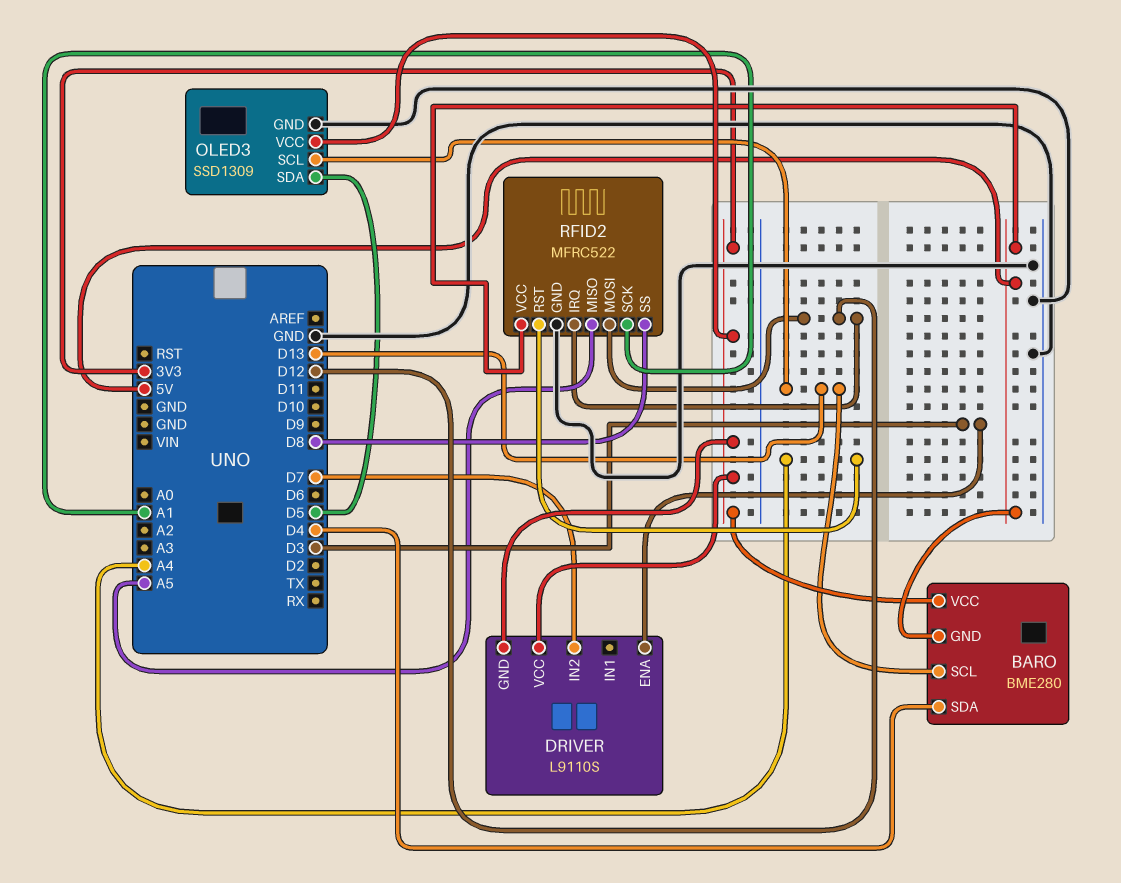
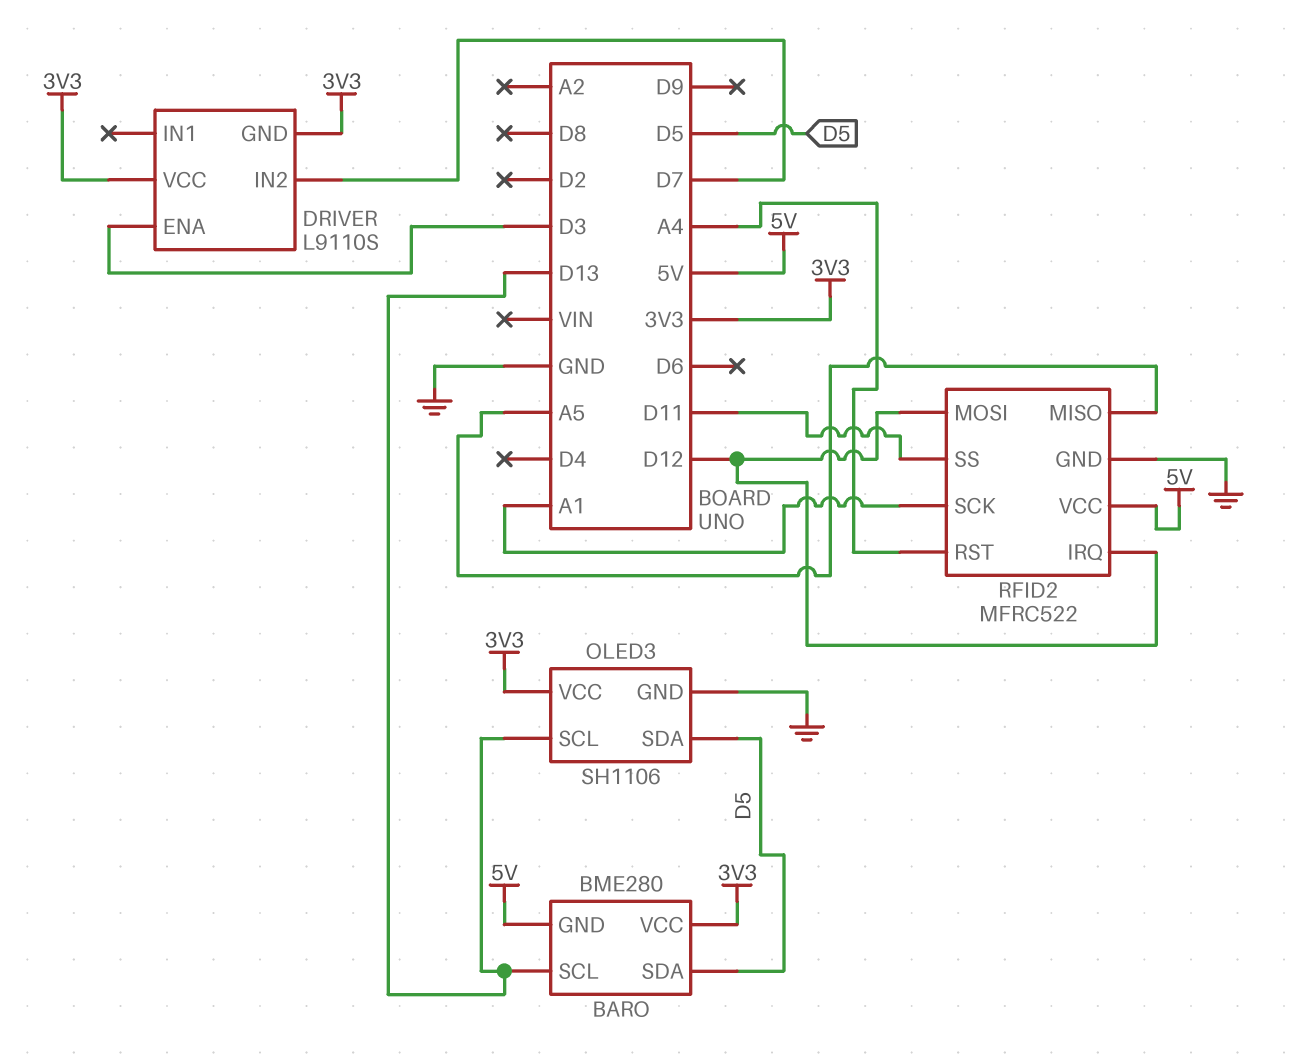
BARO pin SDA: D4 -> D5
OLED3: SSD1309 -> SH1106
RFID2 pin SS: D8 -> D11

